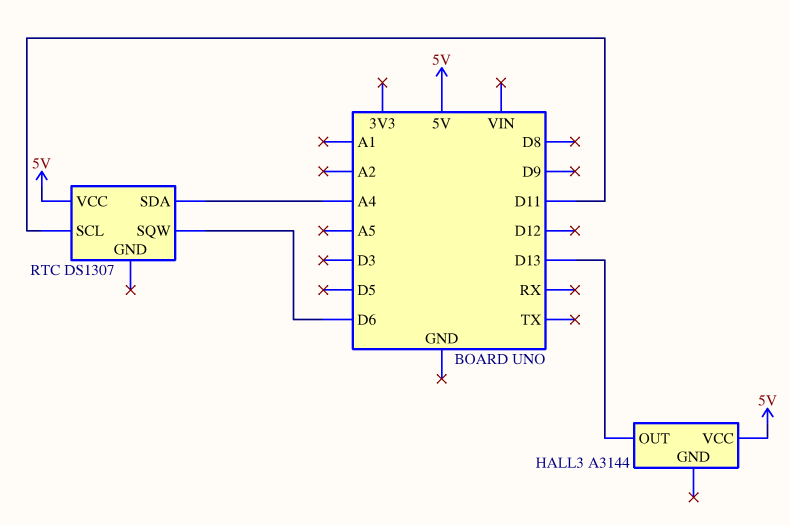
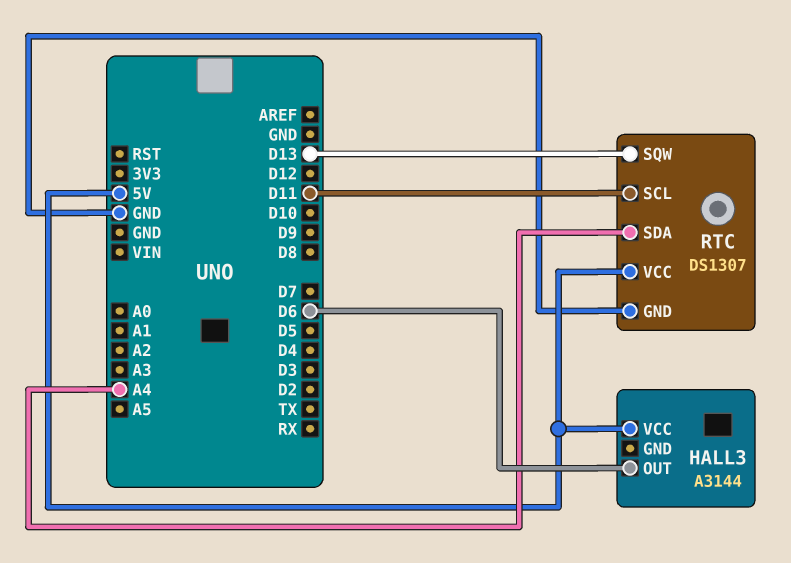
HALL3 pin OUT: D13 -> D6
RTC pin GND: none -> GND
RTC pin SQW: D6 -> D13

